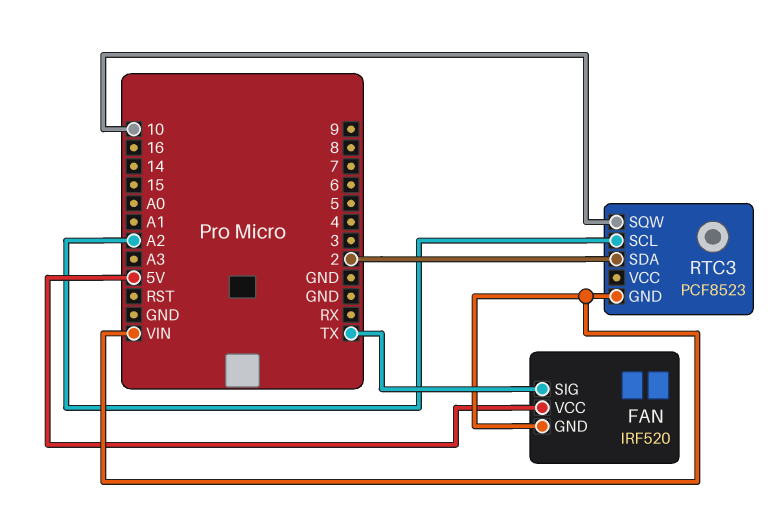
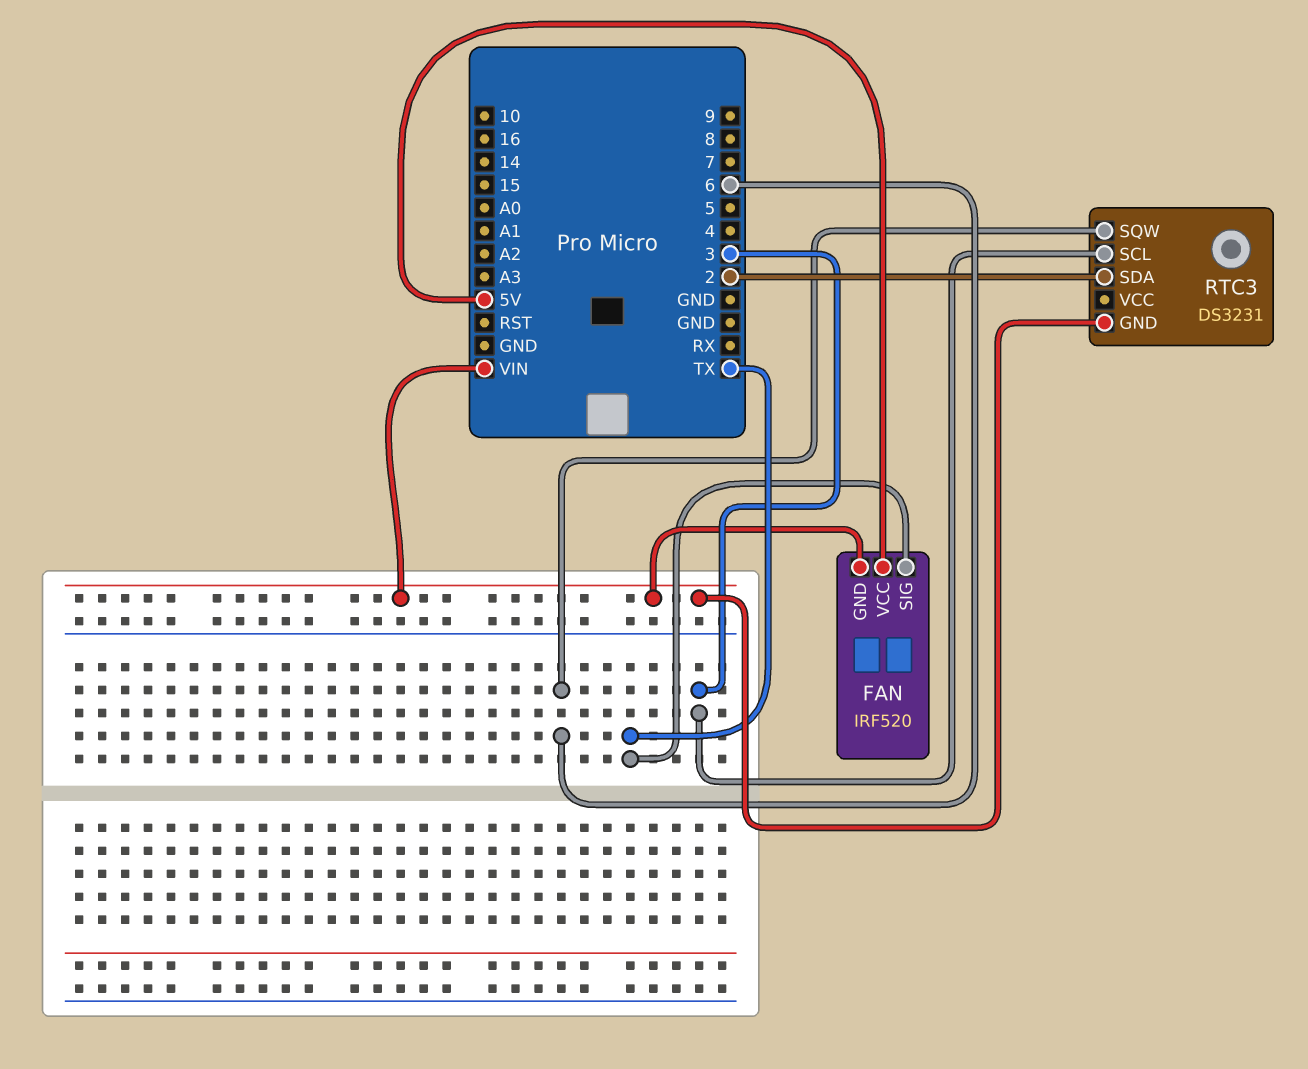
RTC3: PCF8523 -> DS3231
RTC3 pin SCL: A2 -> 3
RTC3 pin SQW: 10 -> 6

